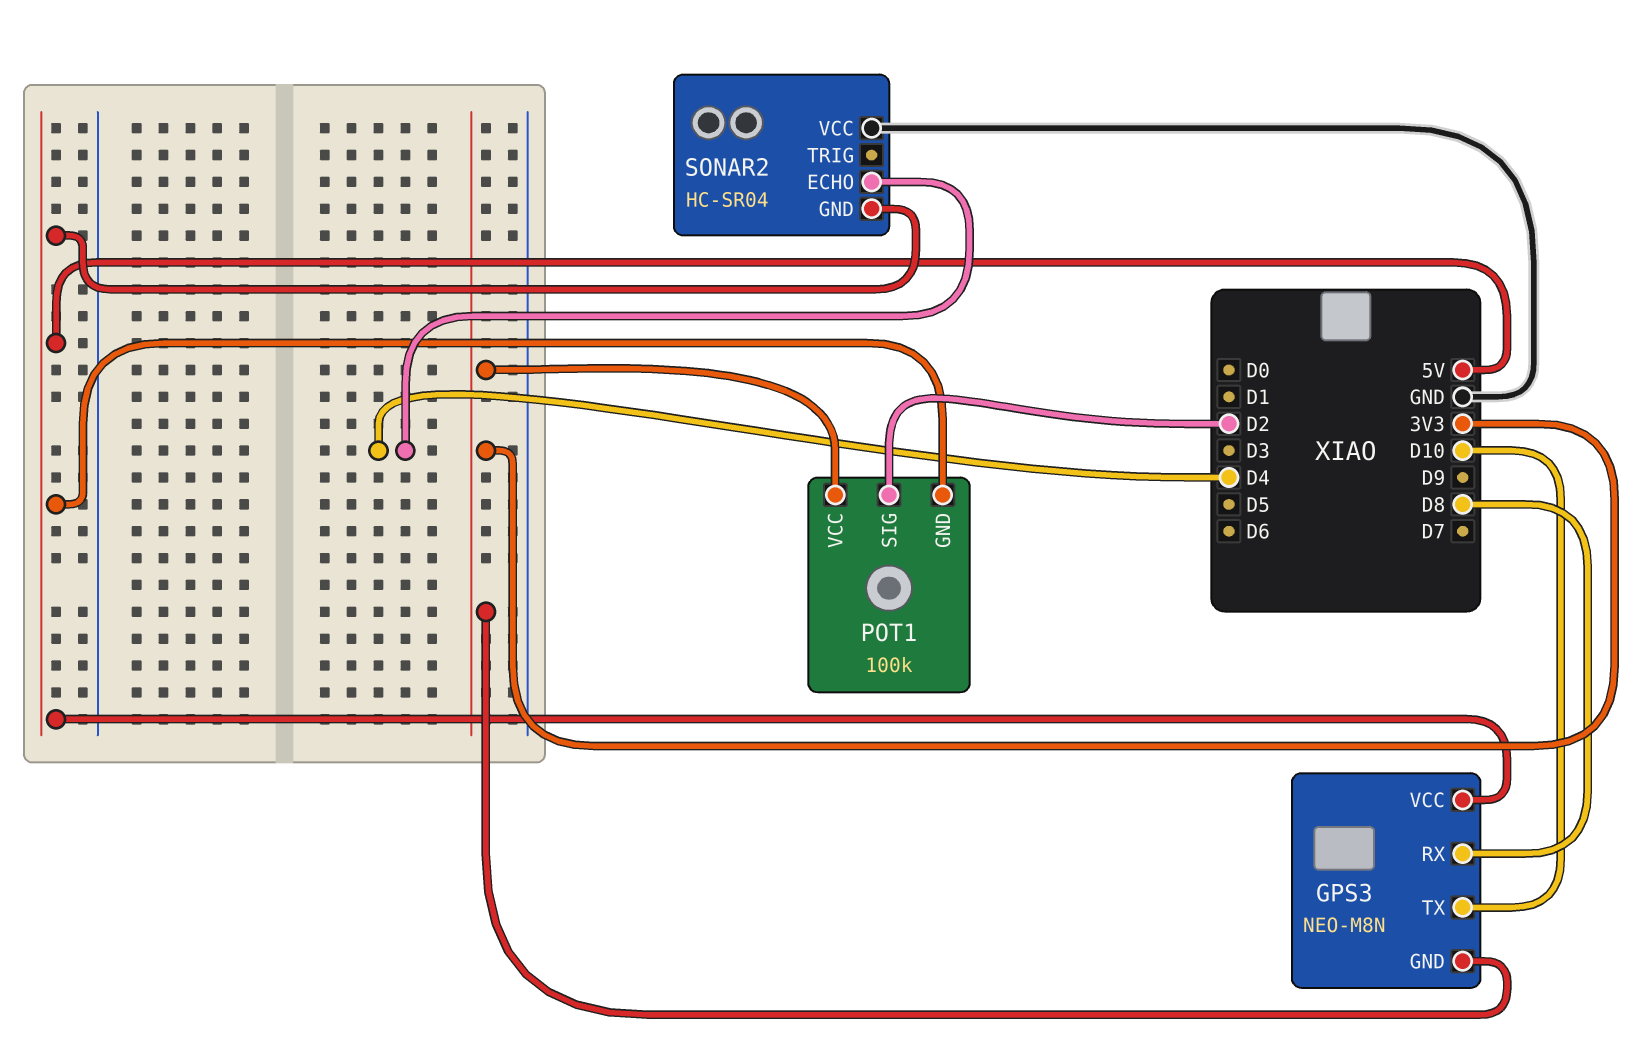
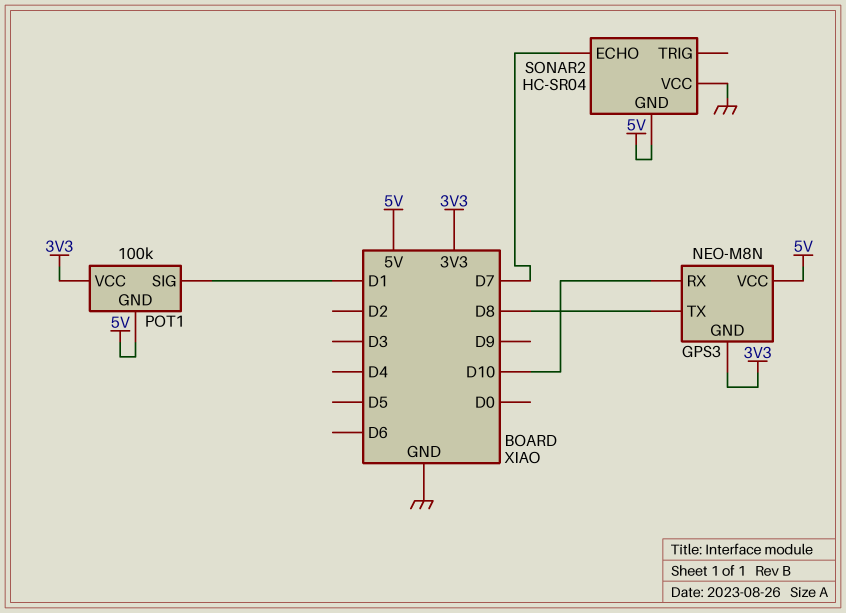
GPS3 pin RX: D8 -> D10
GPS3 pin TX: D10 -> D8
POT1 pin SIG: D2 -> D1
SONAR2 pin ECHO: D4 -> D7

